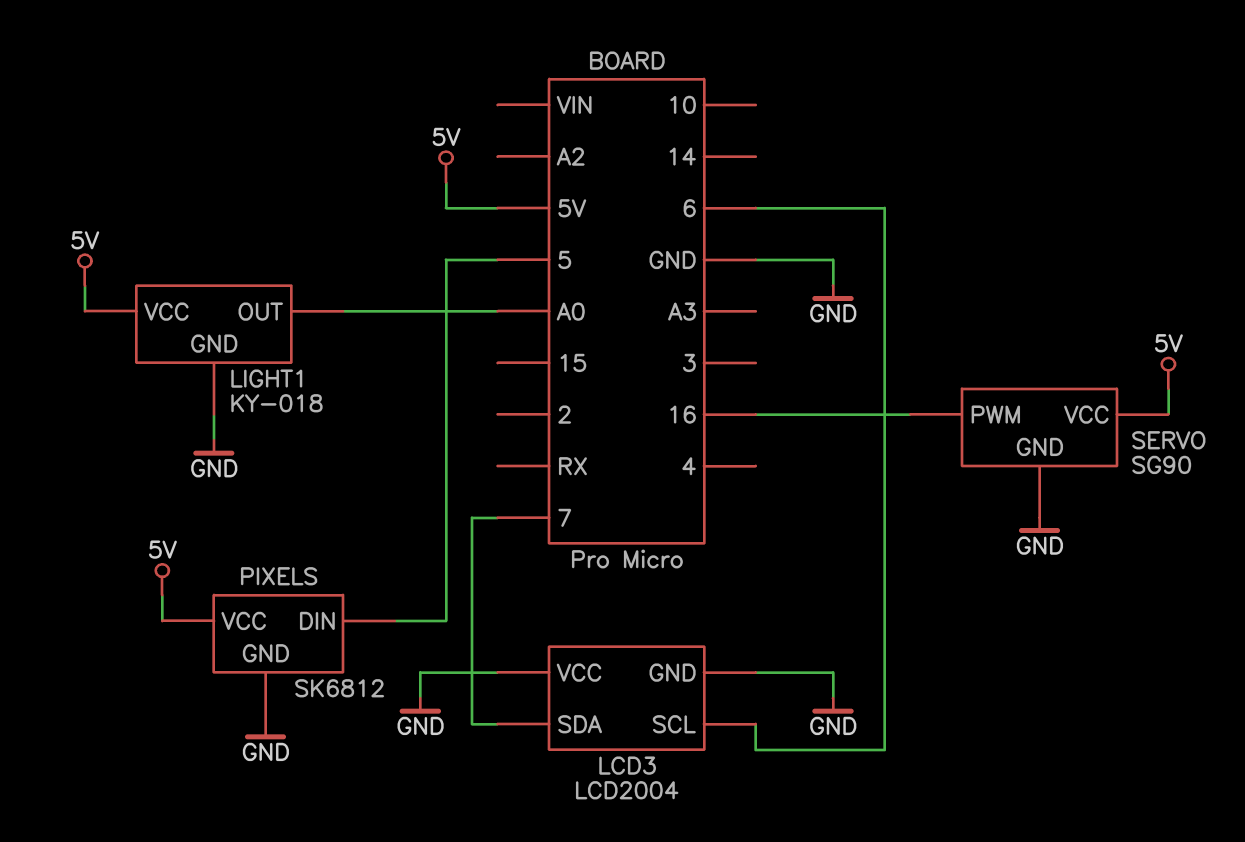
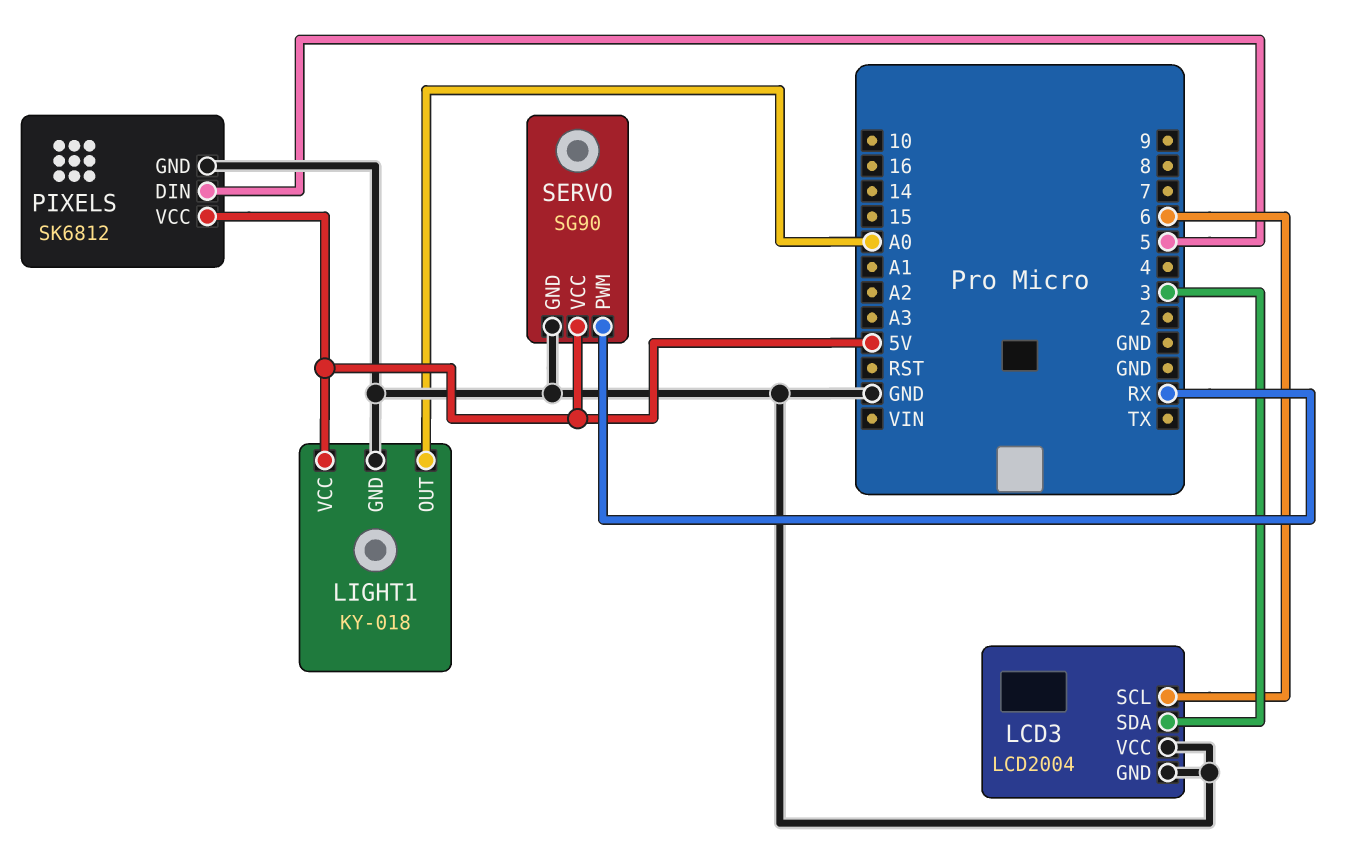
LCD3 pin SDA: 7 -> 3
SERVO pin PWM: 16 -> RX

